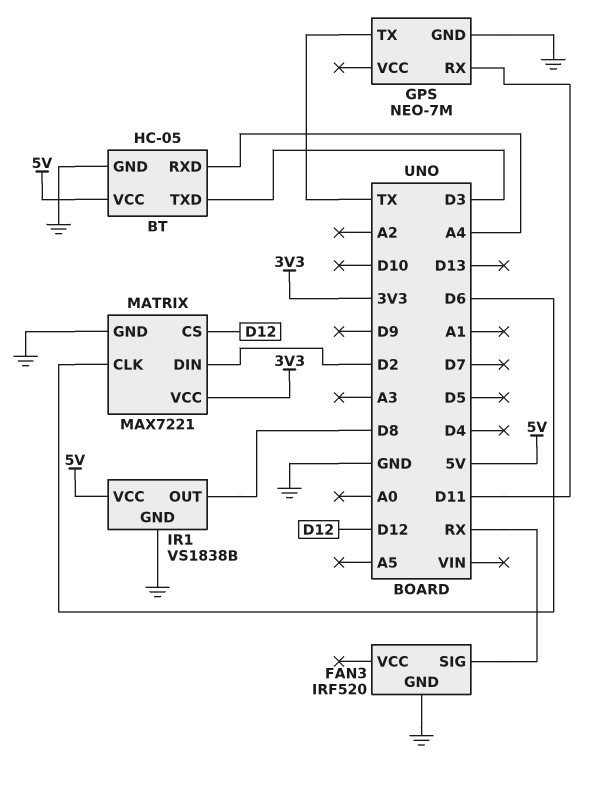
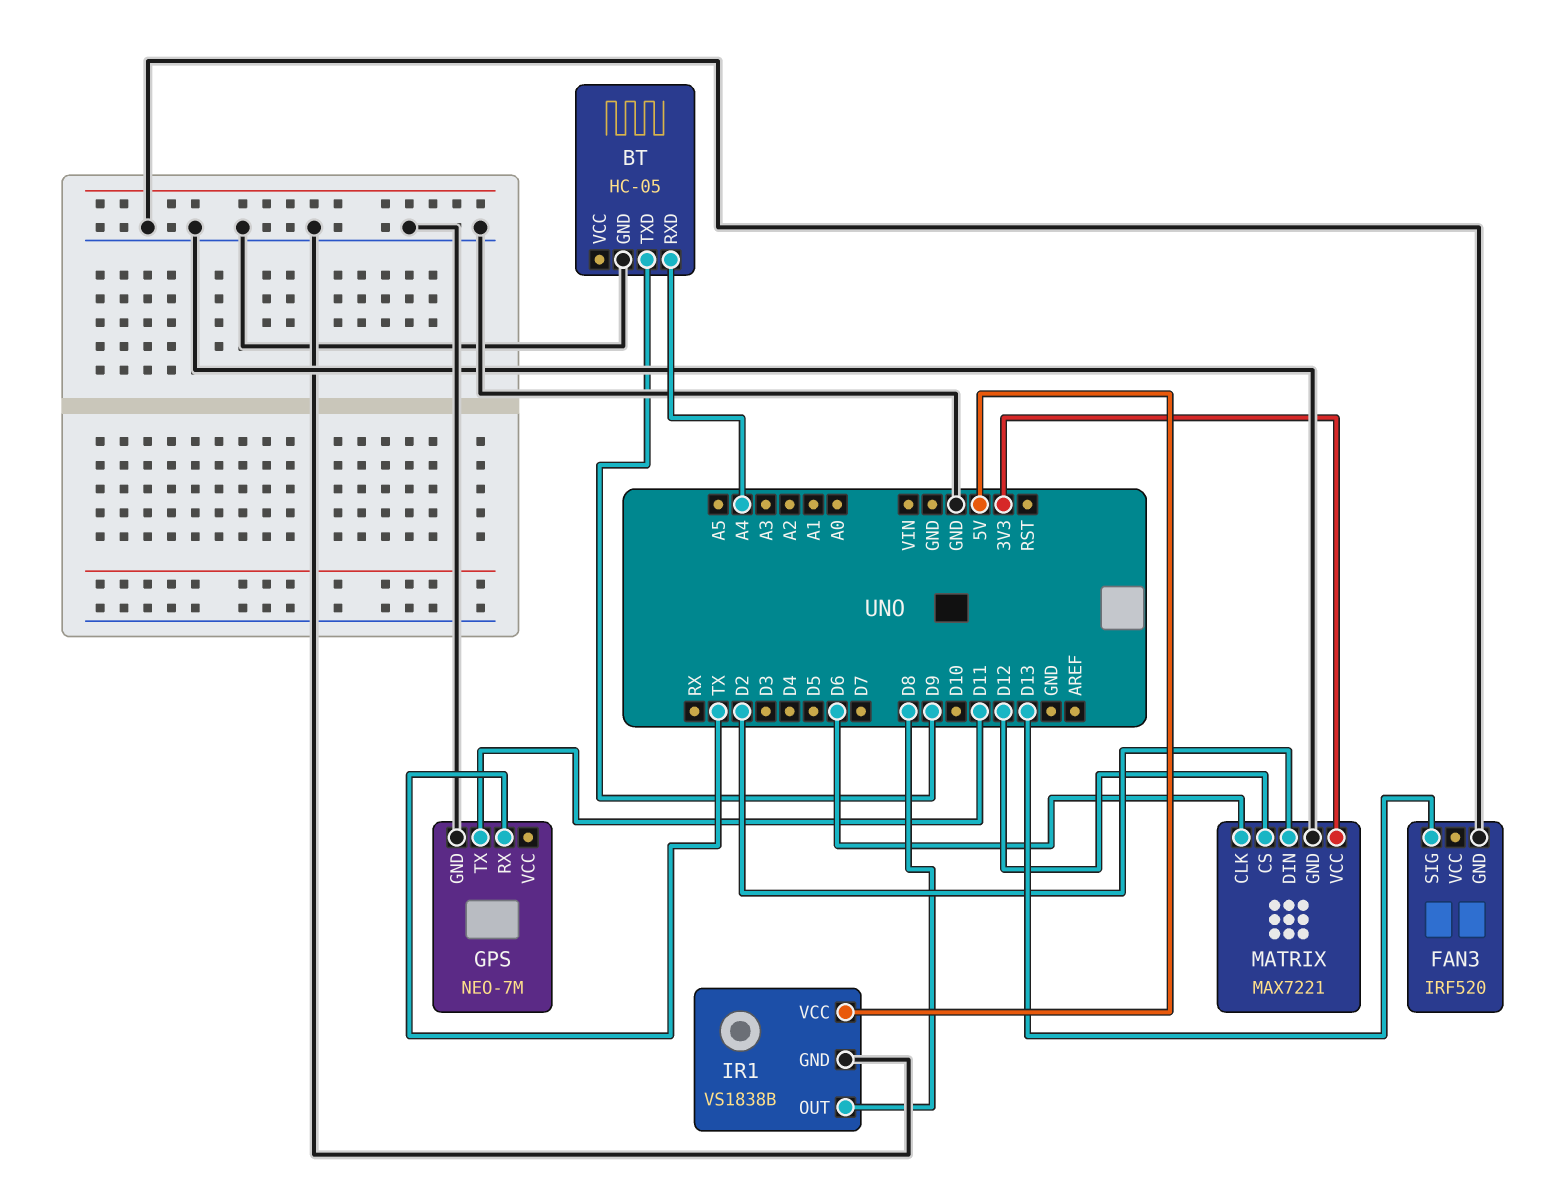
BT pin TXD: D3 -> D9
BT pin VCC: 5V -> none
FAN3 pin SIG: RX -> D13
GPS pin RX: D11 -> TX
GPS pin TX: TX -> D11

